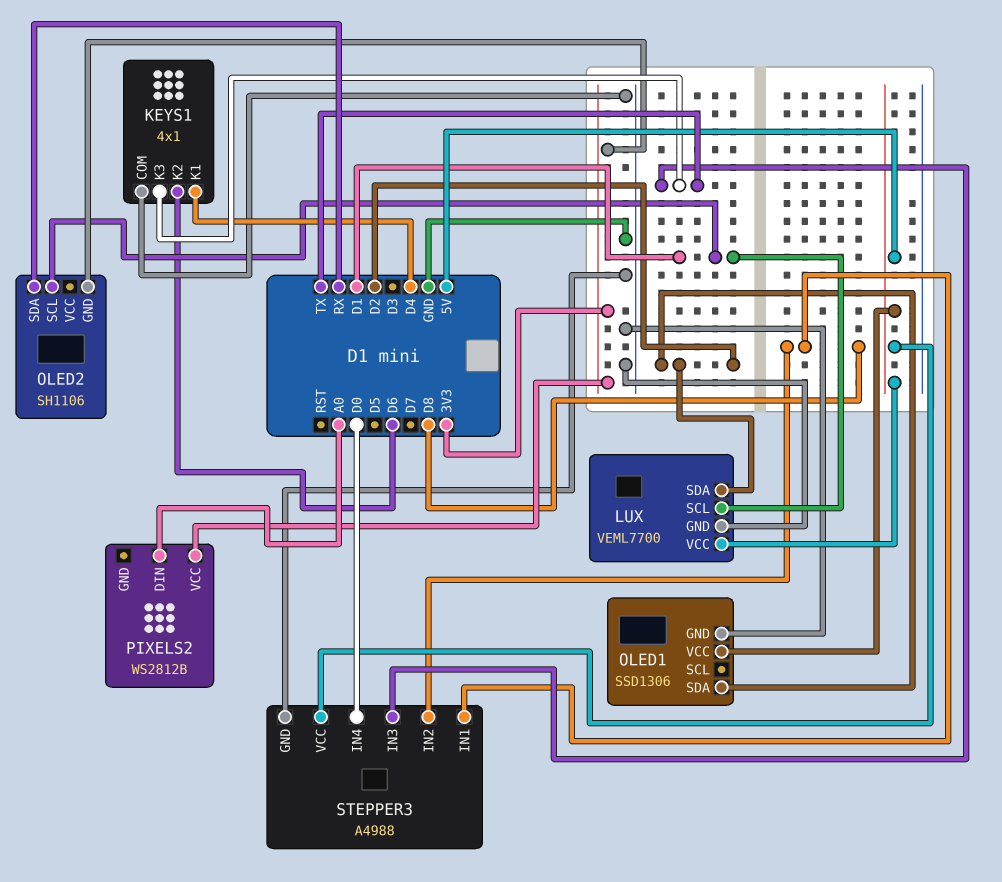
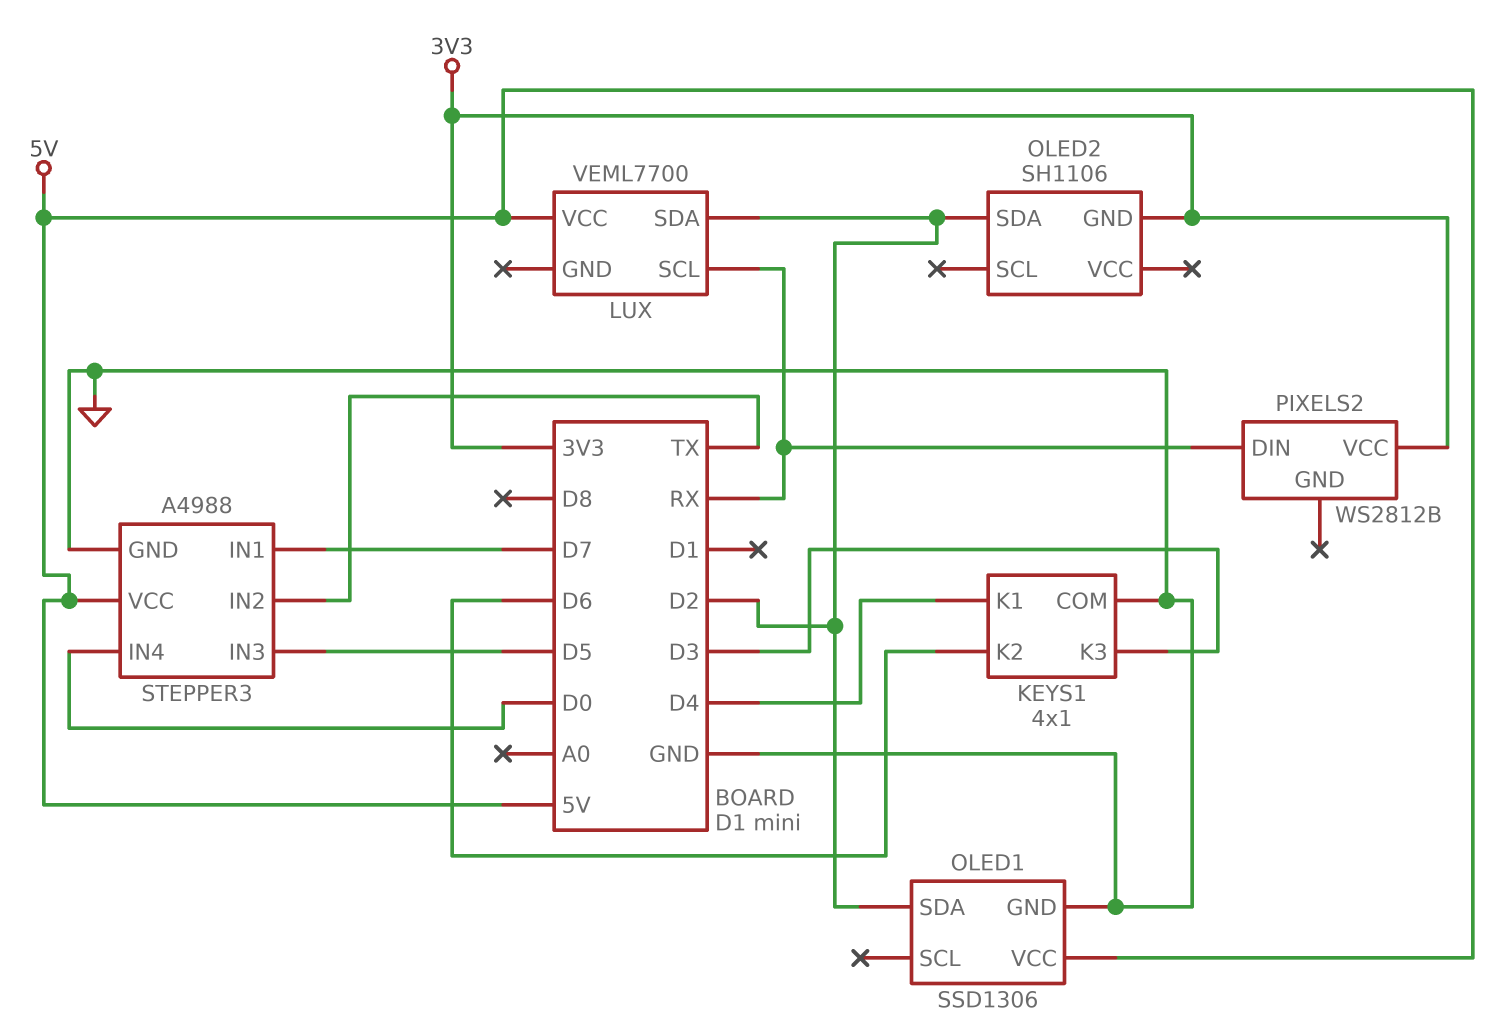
KEYS1 pin K3: TX -> D3
LUX pin GND: GND -> none
LUX pin SCL: D1 -> RX
OLED2 pin SCL: D1 -> none
OLED2 pin SDA: RX -> D2
PIXELS2 pin DIN: A0 -> RX
STEPPER3 pin IN1: D8 -> D7
STEPPER3 pin IN2: D8 -> TX
STEPPER3 pin IN3: TX -> D5

